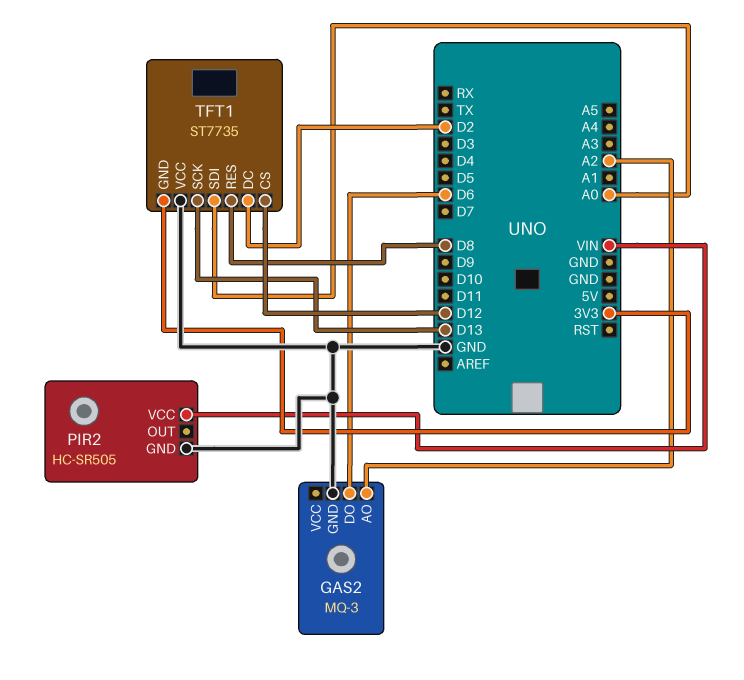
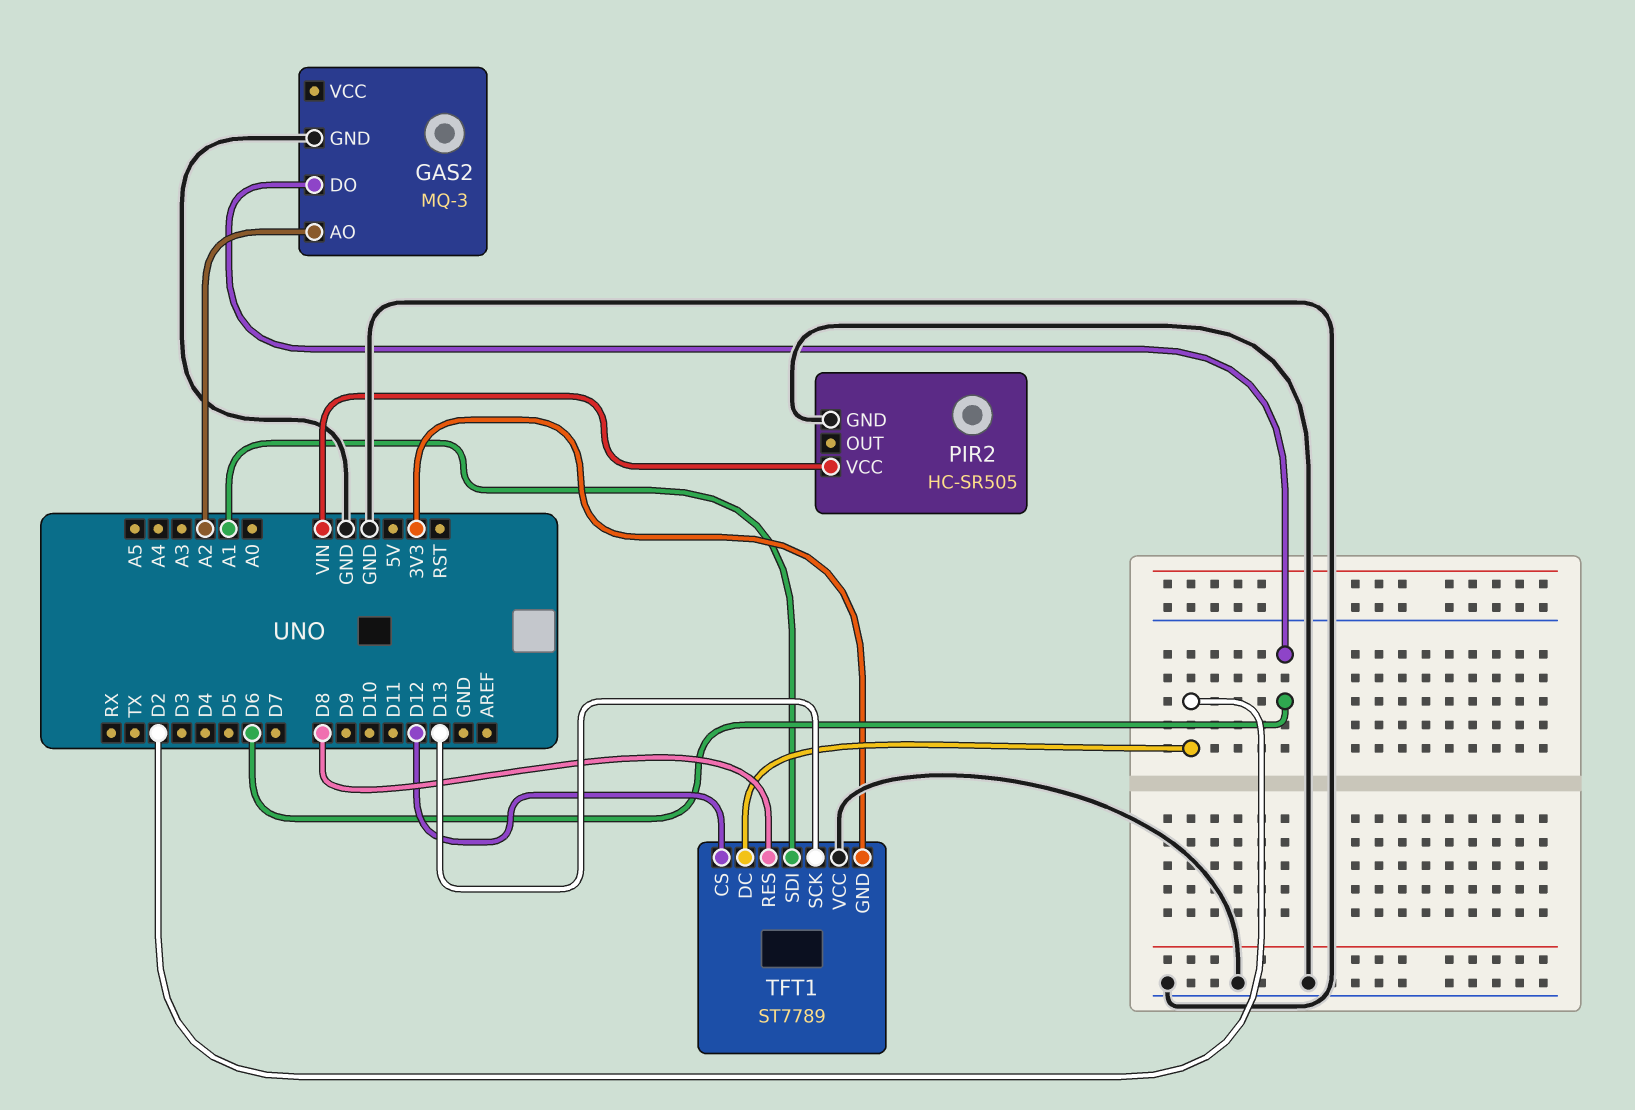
TFT1: ST7735 -> ST7789
TFT1 pin SDI: A0 -> A1

